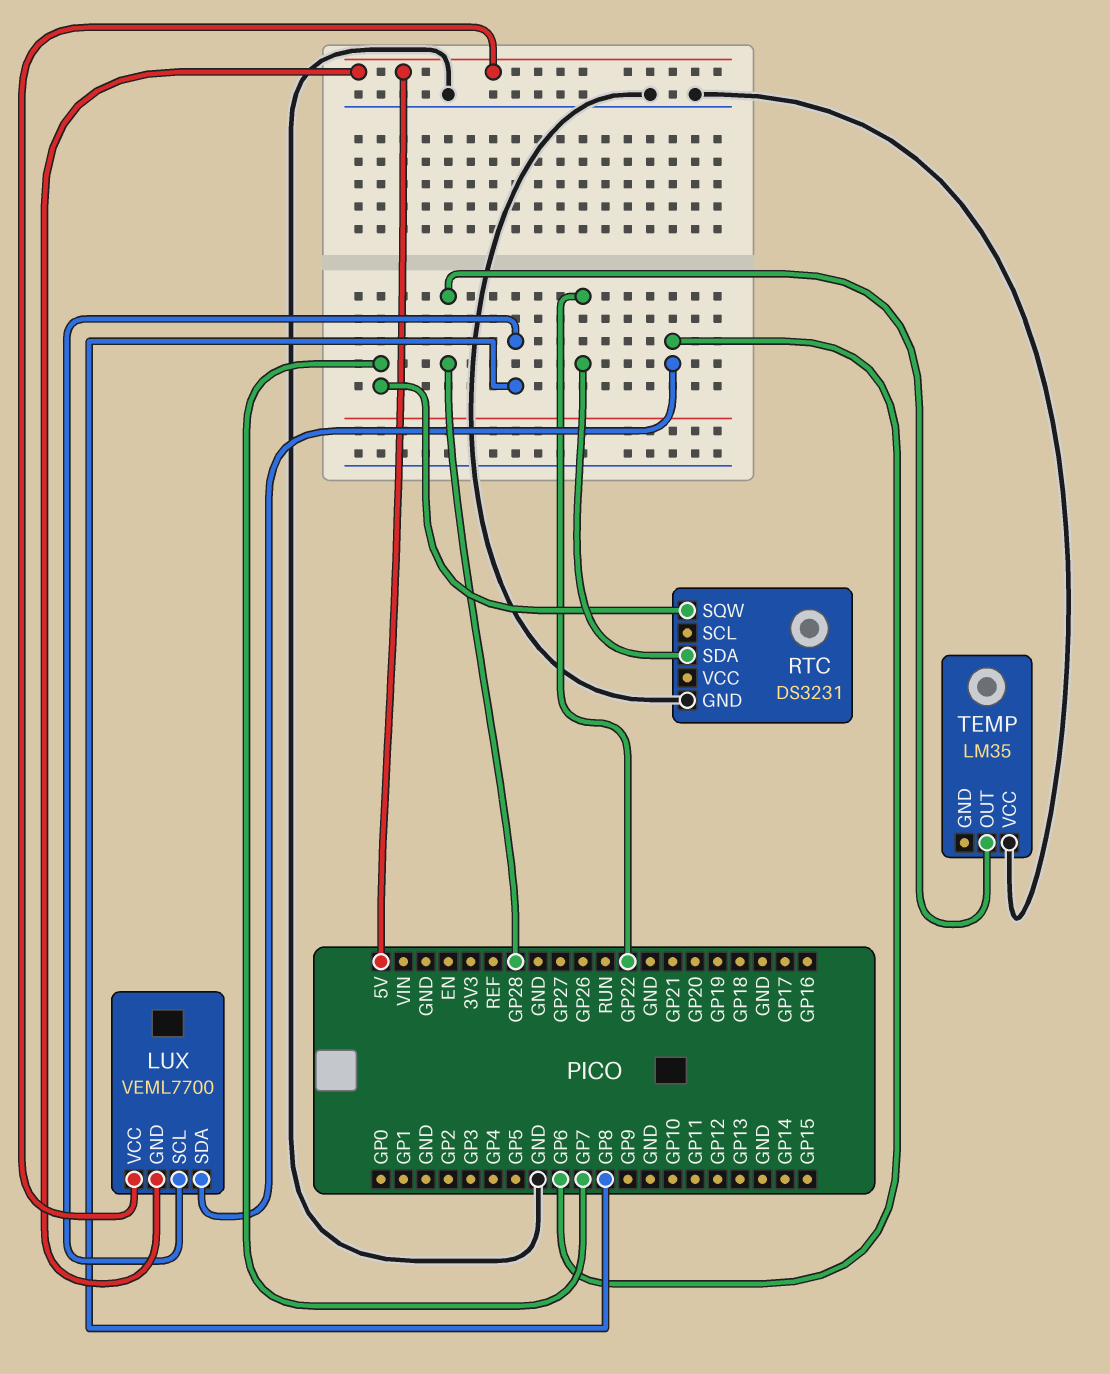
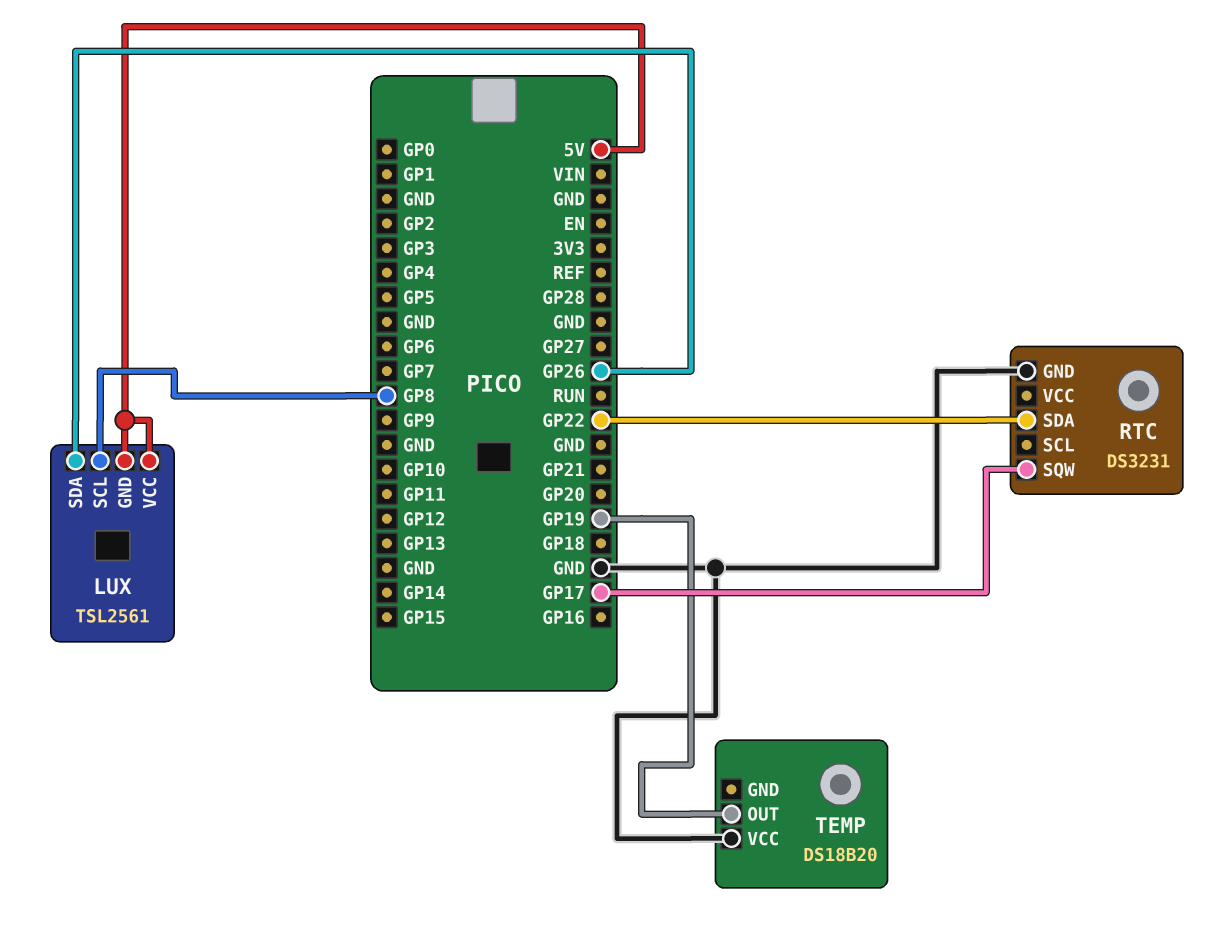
LUX: VEML7700 -> TSL2561
LUX pin SDA: GP6 -> GP26
RTC pin SQW: GP7 -> GP17
TEMP: LM35 -> DS18B20
TEMP pin OUT: GP28 -> GP19

